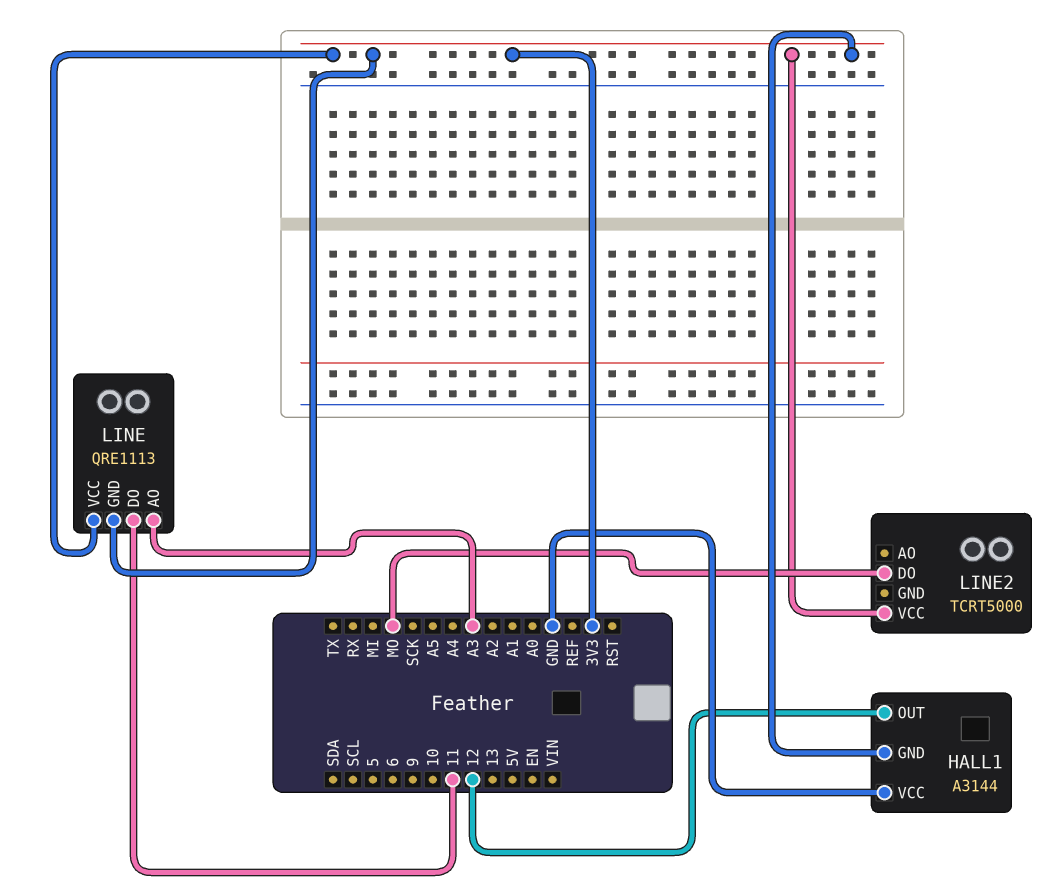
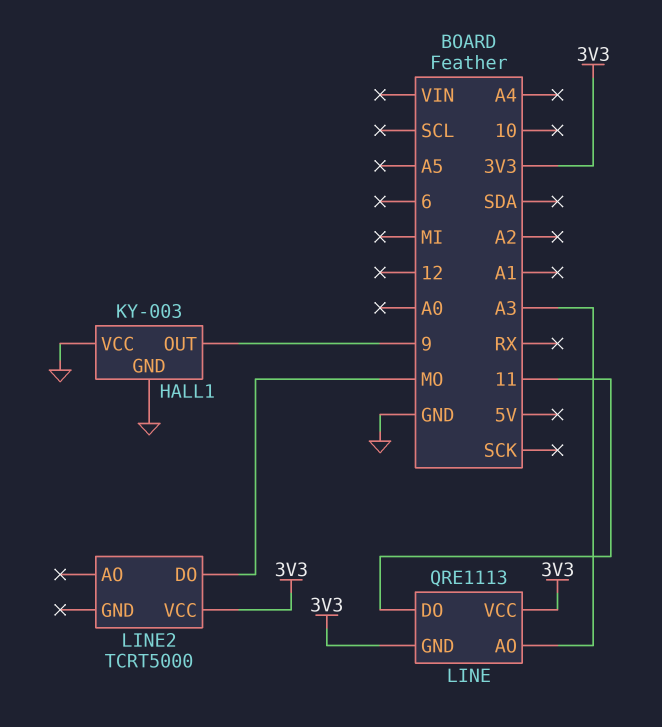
HALL1: A3144 -> KY-003
HALL1 pin GND: 3V3 -> GND
HALL1 pin OUT: 12 -> 9

